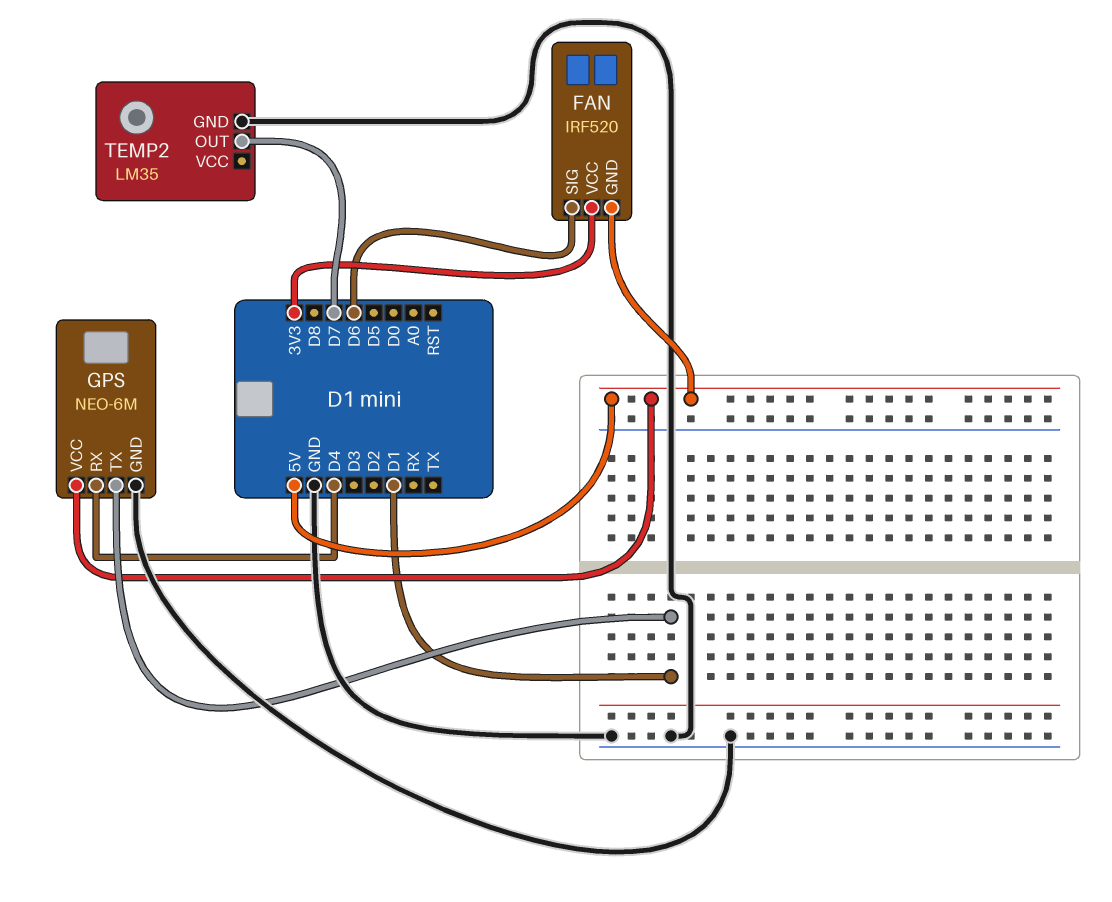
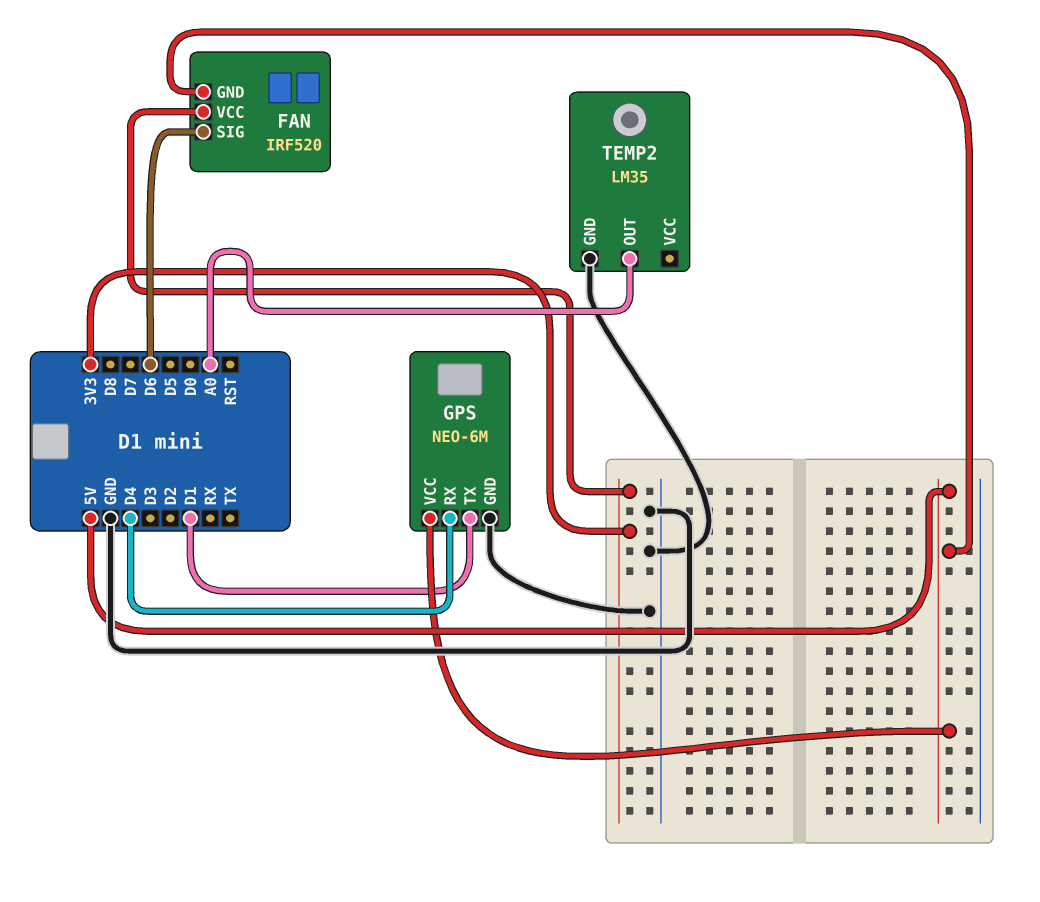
TEMP2 pin OUT: D7 -> A0

